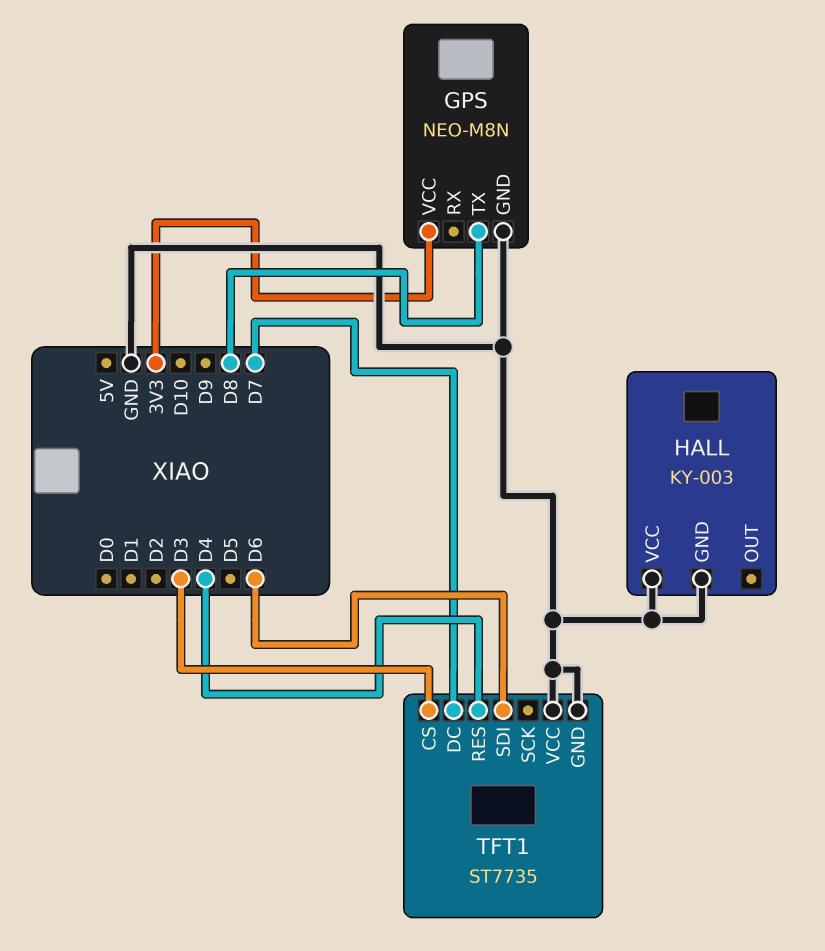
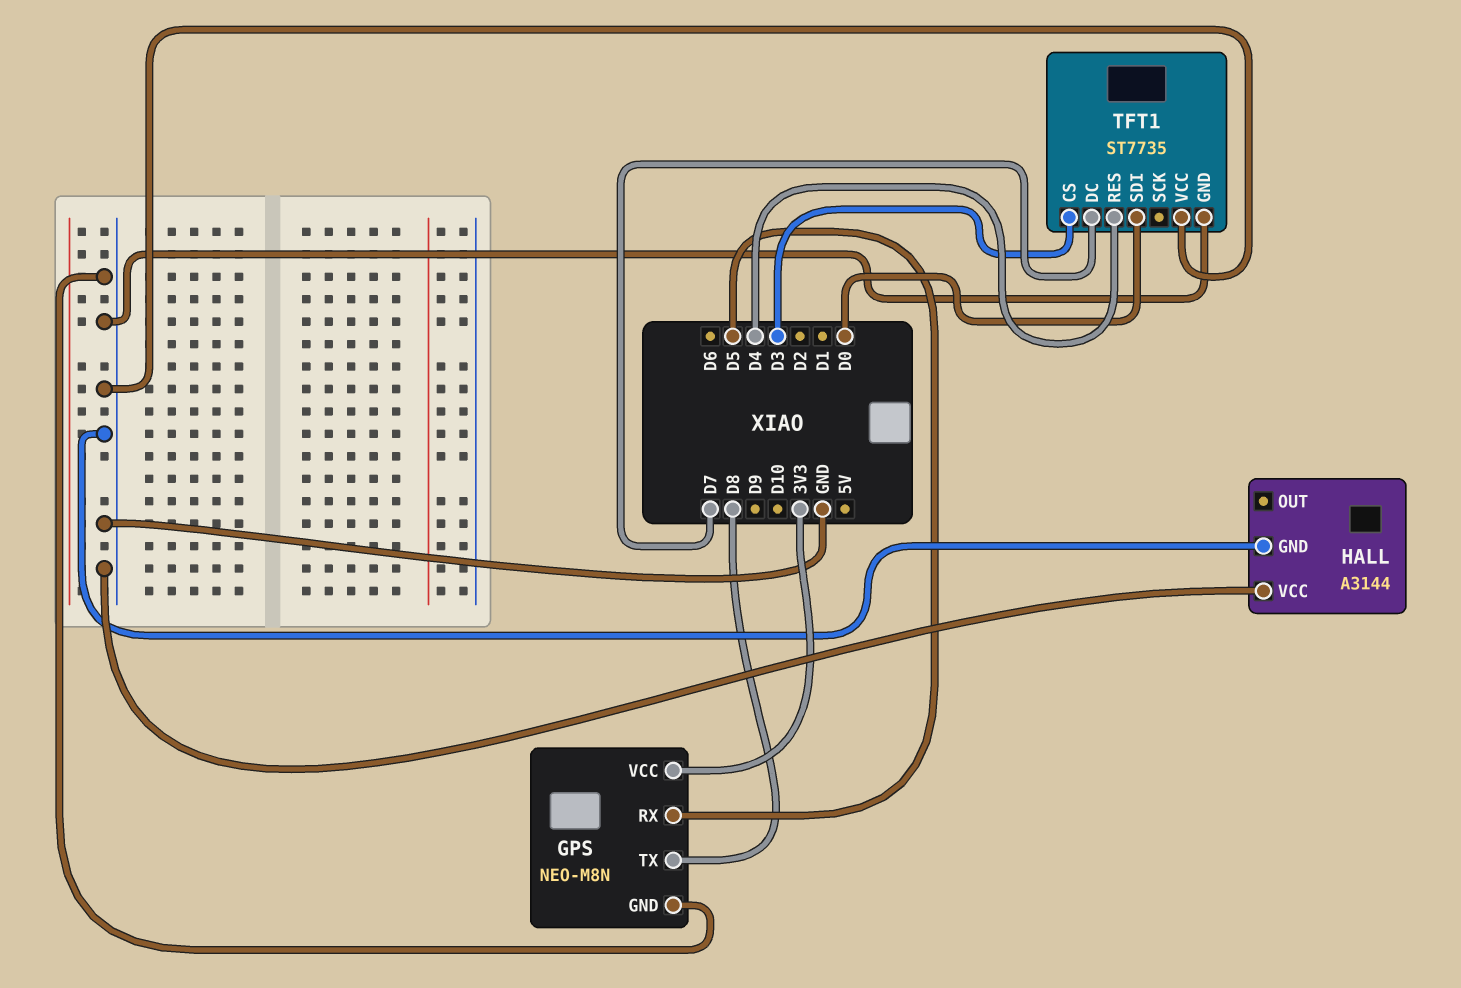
GPS pin RX: none -> D5
HALL: KY-003 -> A3144
TFT1 pin SDI: D6 -> D0

